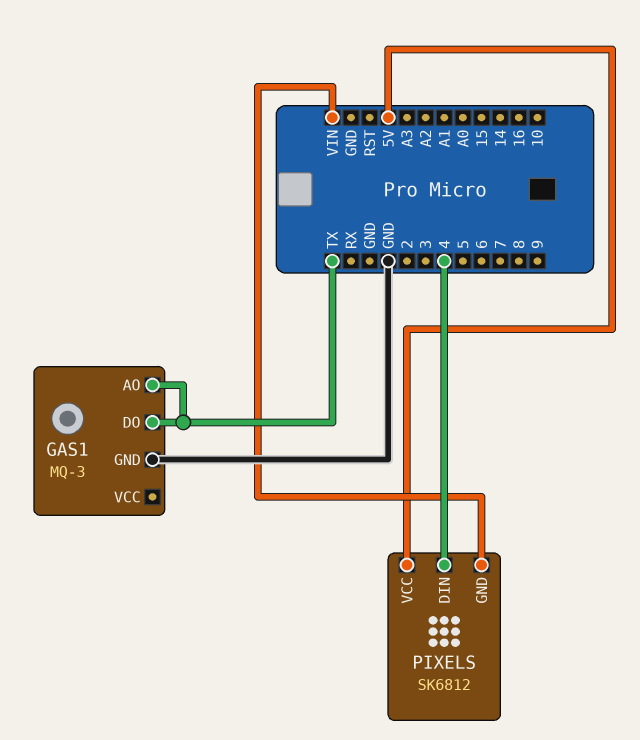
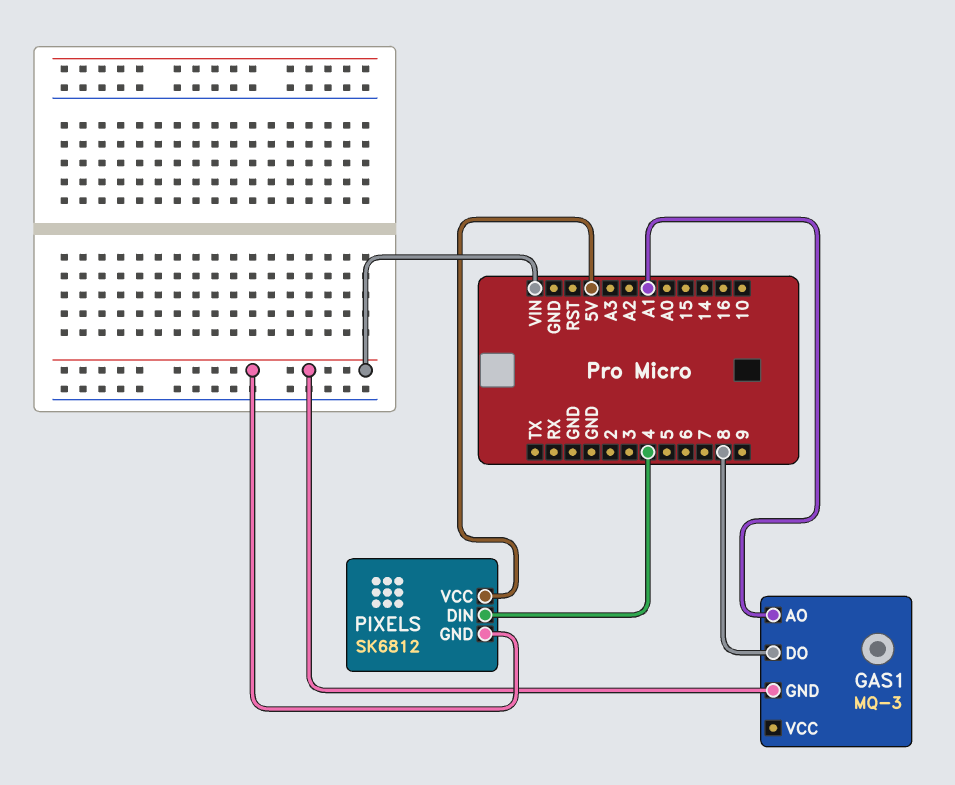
GAS1 pin AO: TX -> A1
GAS1 pin DO: TX -> 8
GAS1 pin GND: GND -> VIN

